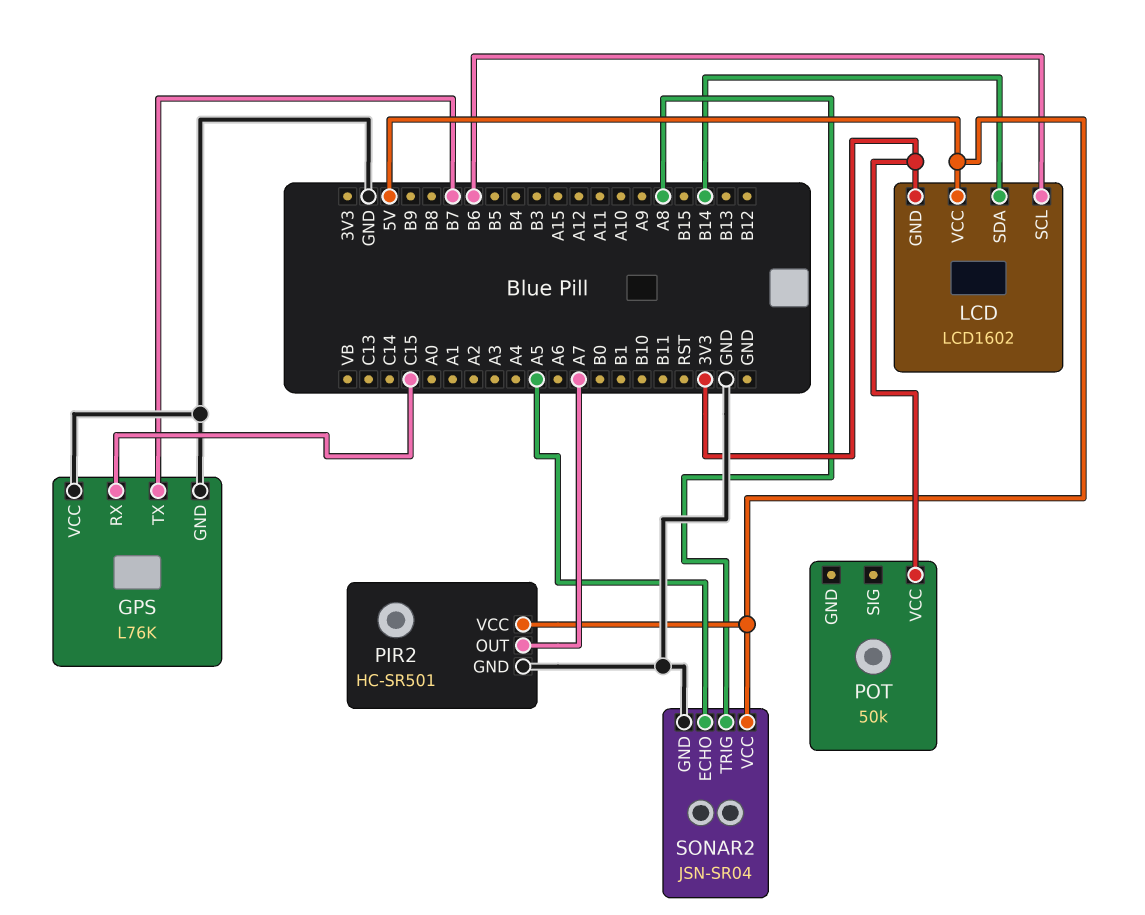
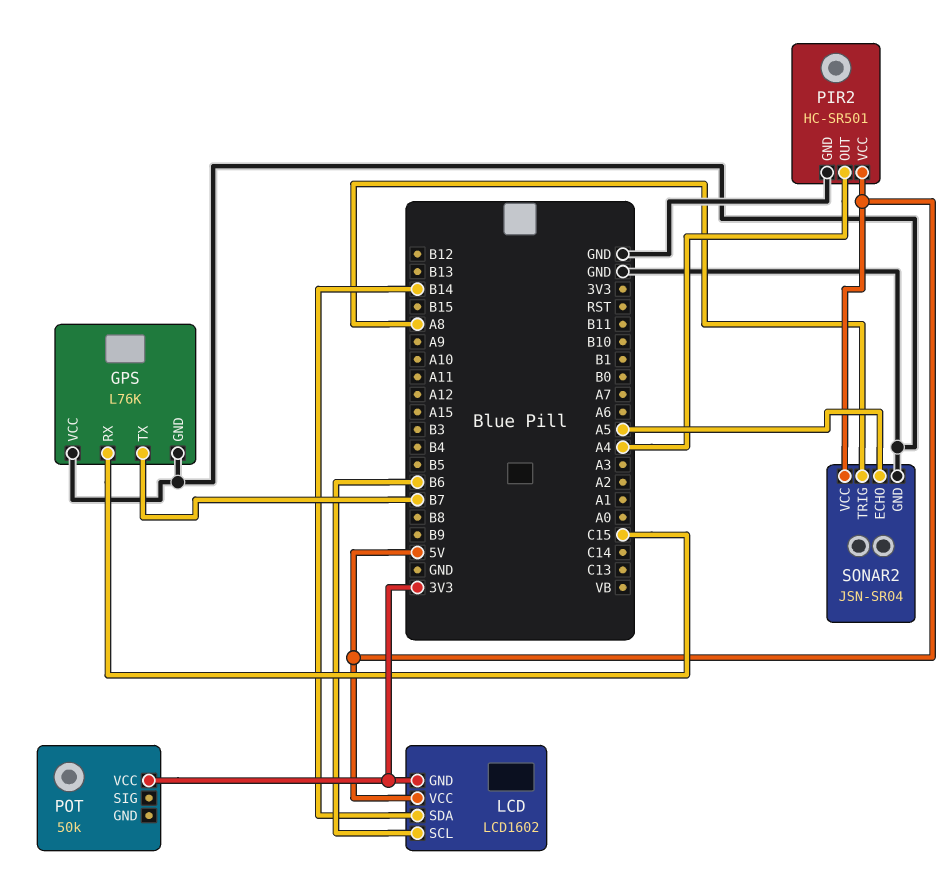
PIR2 pin OUT: A7 -> A4

